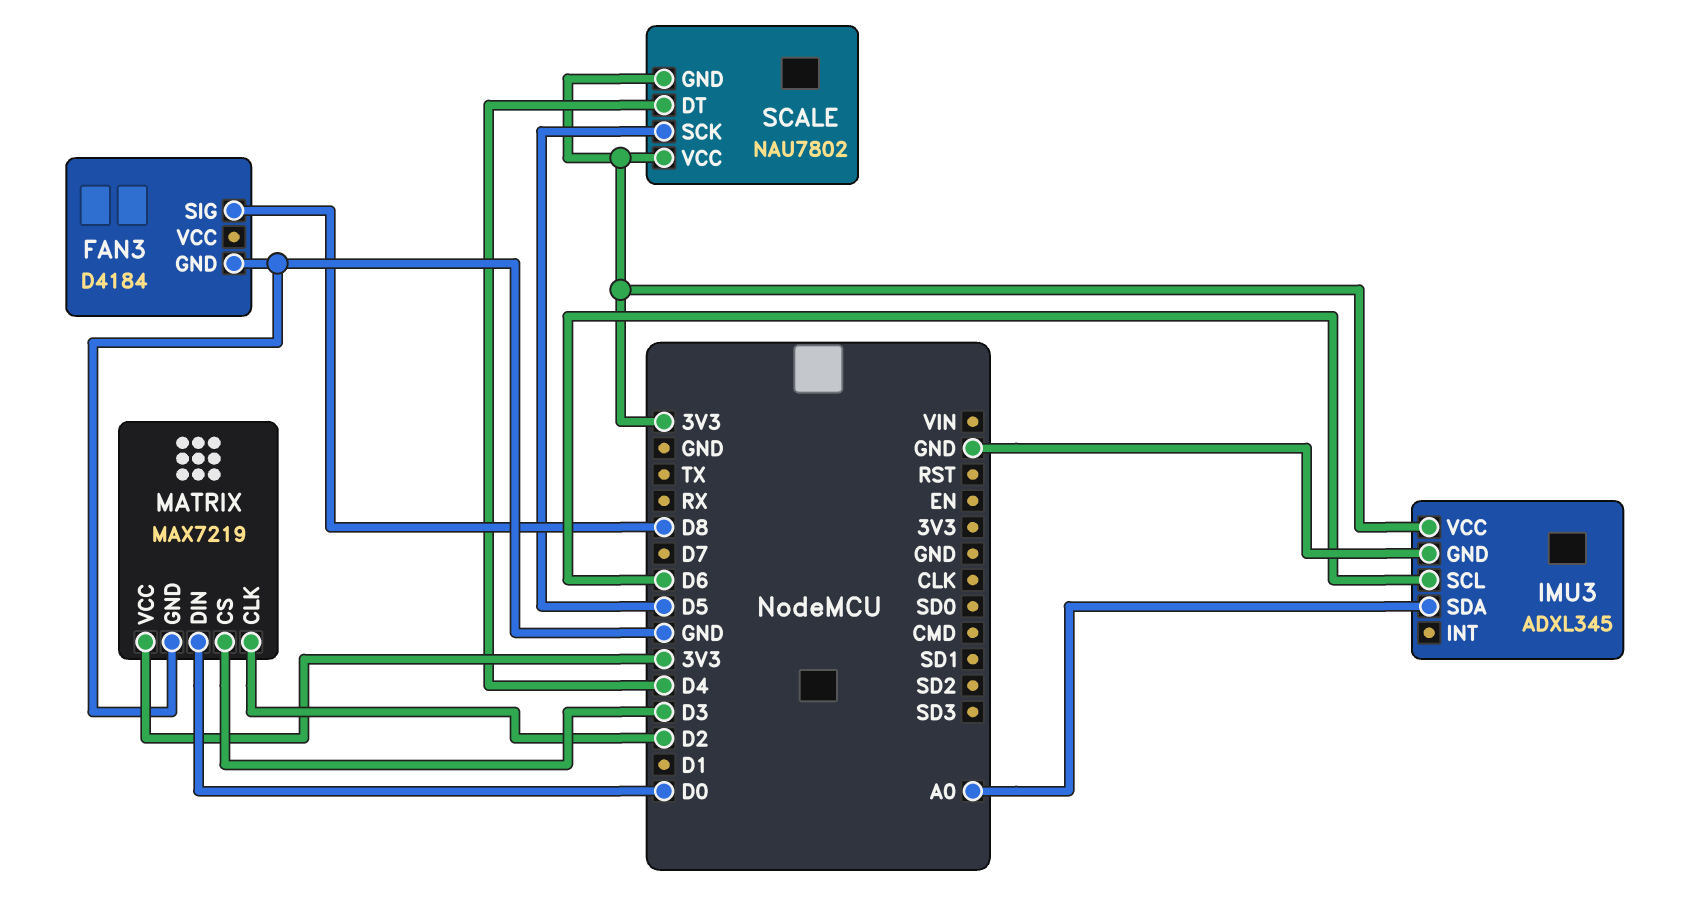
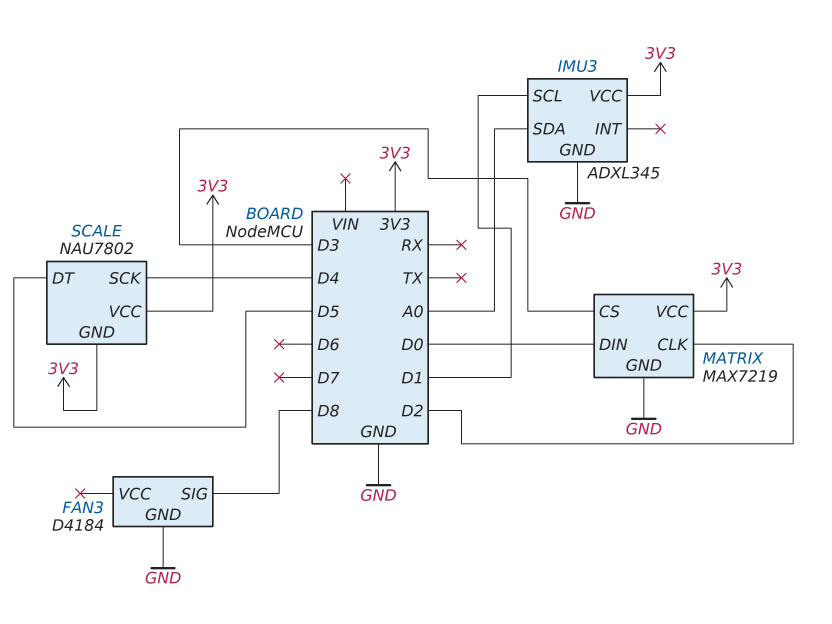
IMU3 pin SCL: D6 -> D1
SCALE pin DT: D4 -> D5
SCALE pin SCK: D5 -> D4

